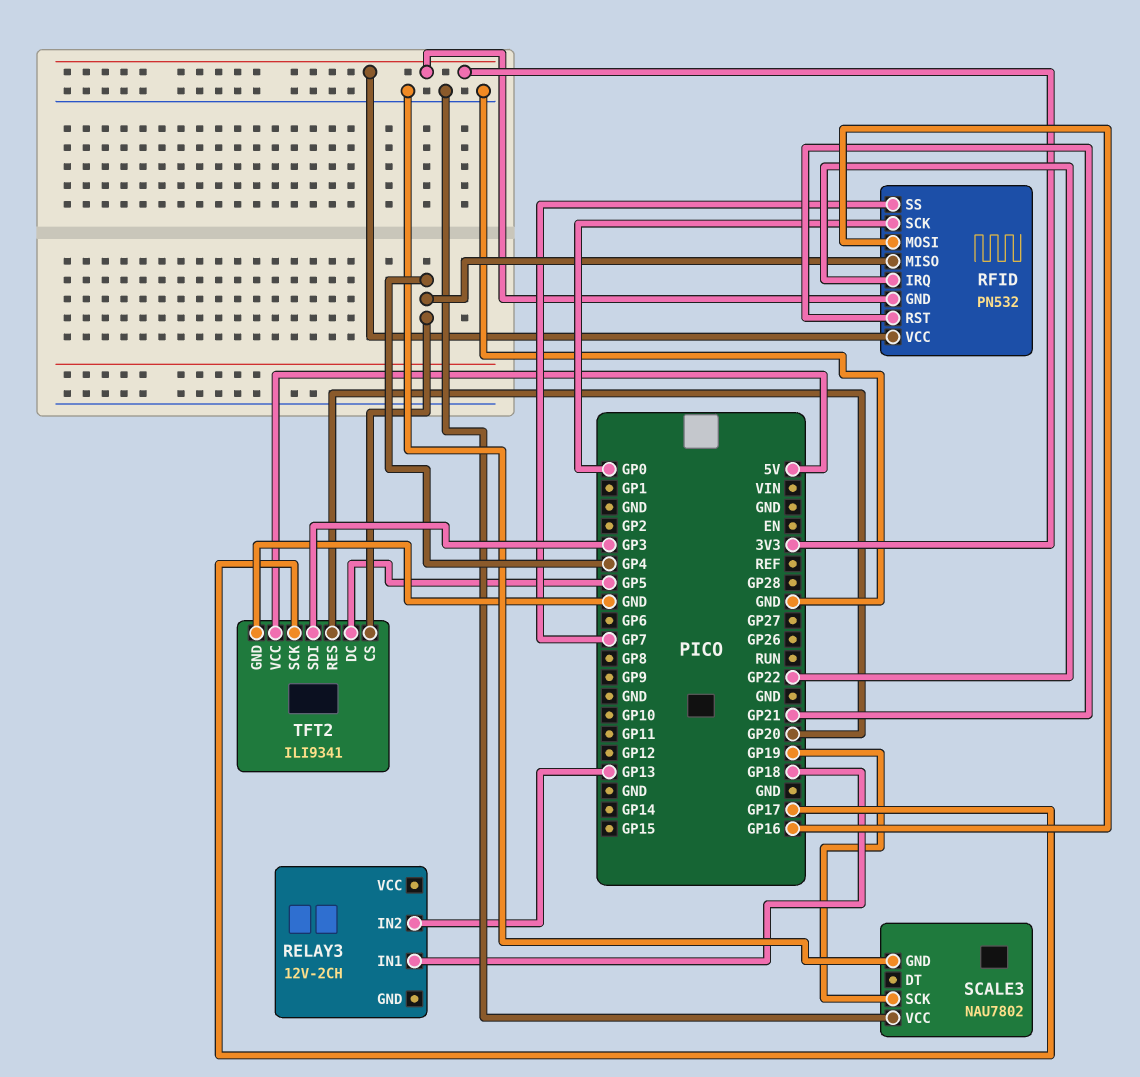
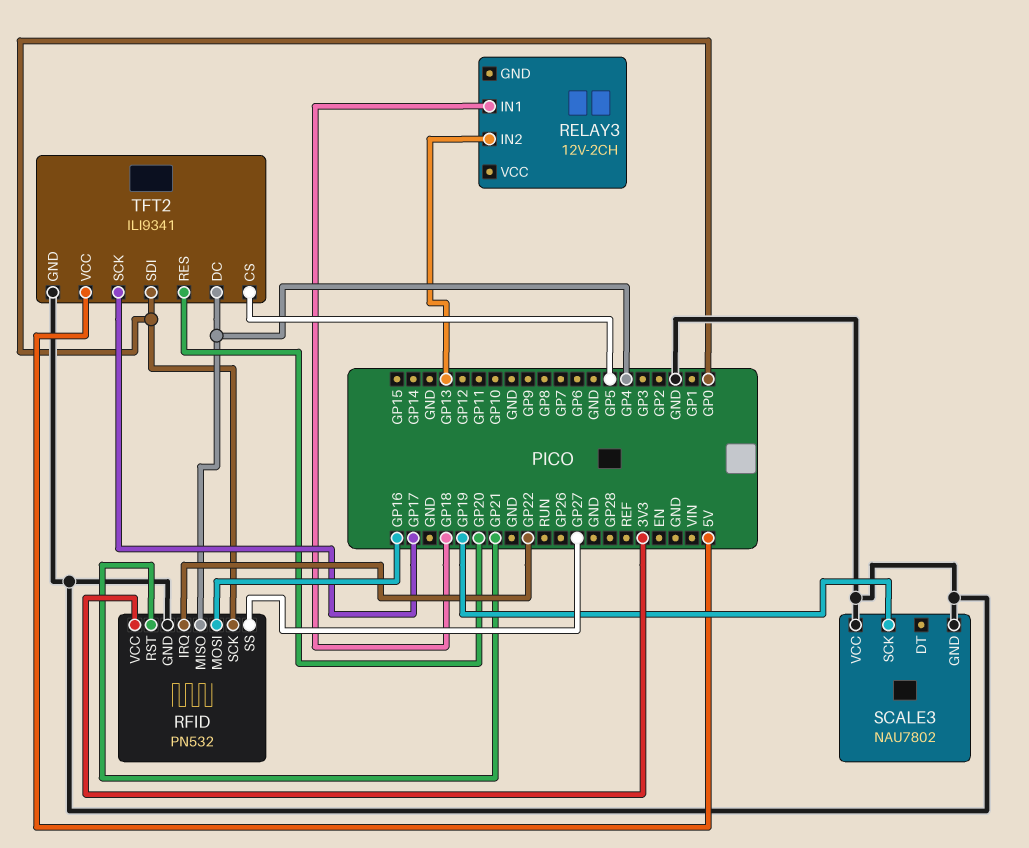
RFID pin GND: 3V3 -> GND
RFID pin SS: GP7 -> GP27
TFT2 pin CS: GP4 -> GP5
TFT2 pin DC: GP5 -> GP4
TFT2 pin SDI: GP3 -> GP0

